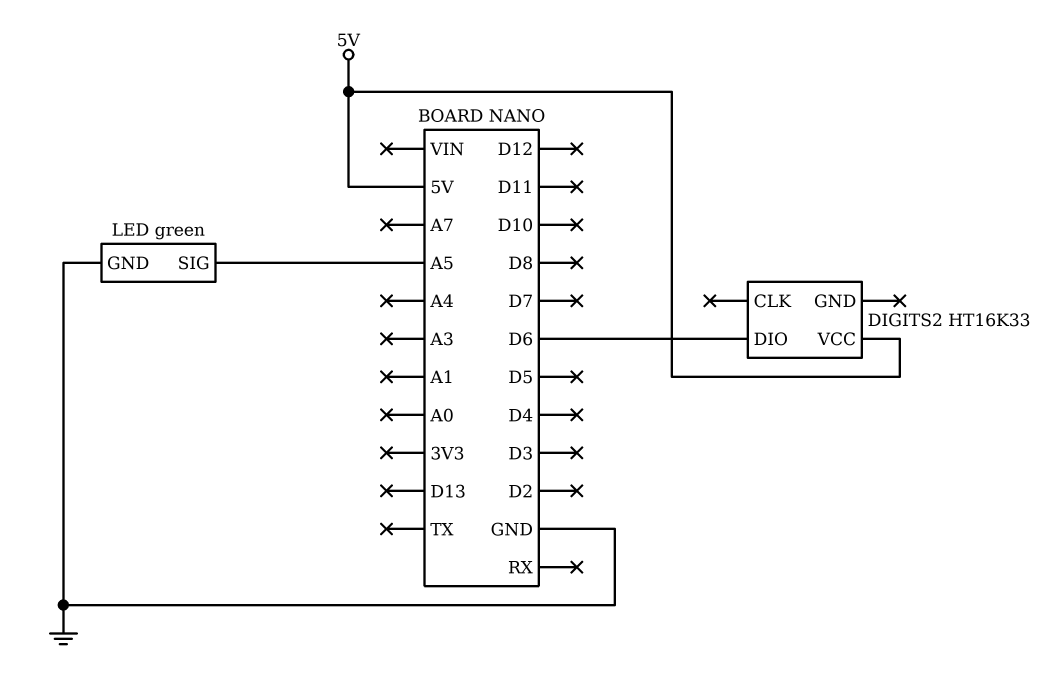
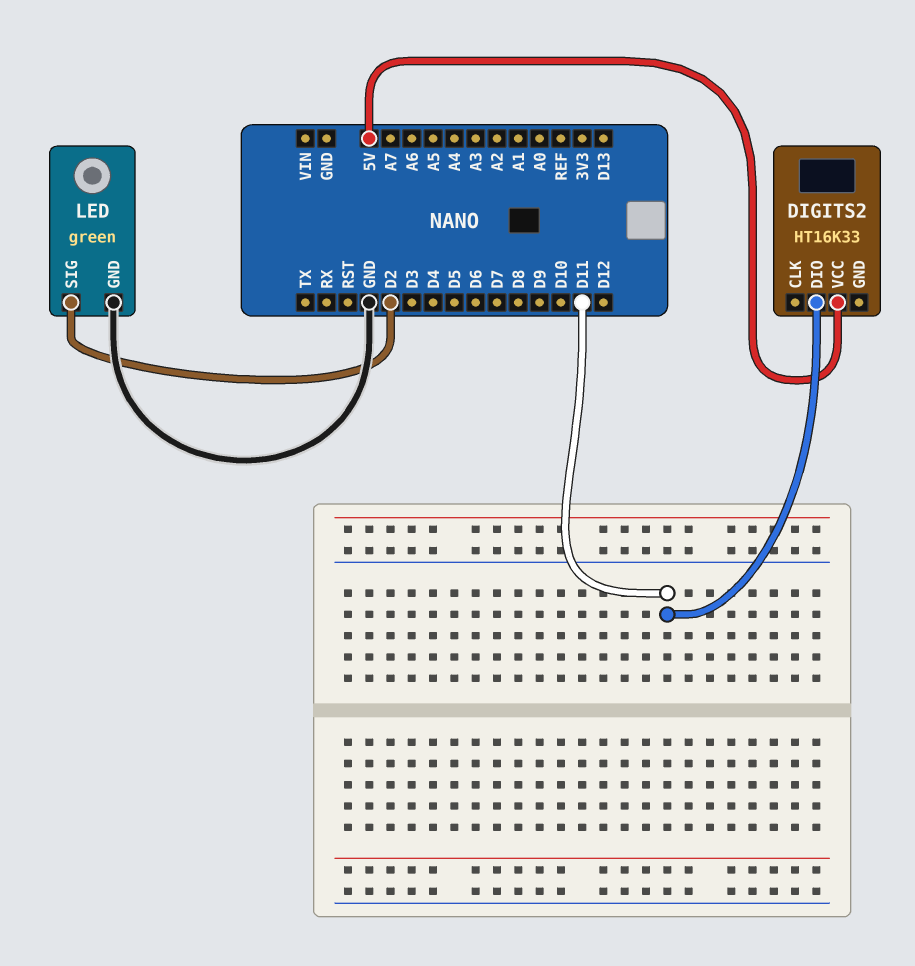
DIGITS2 pin DIO: D6 -> D11
LED pin SIG: A5 -> D2

